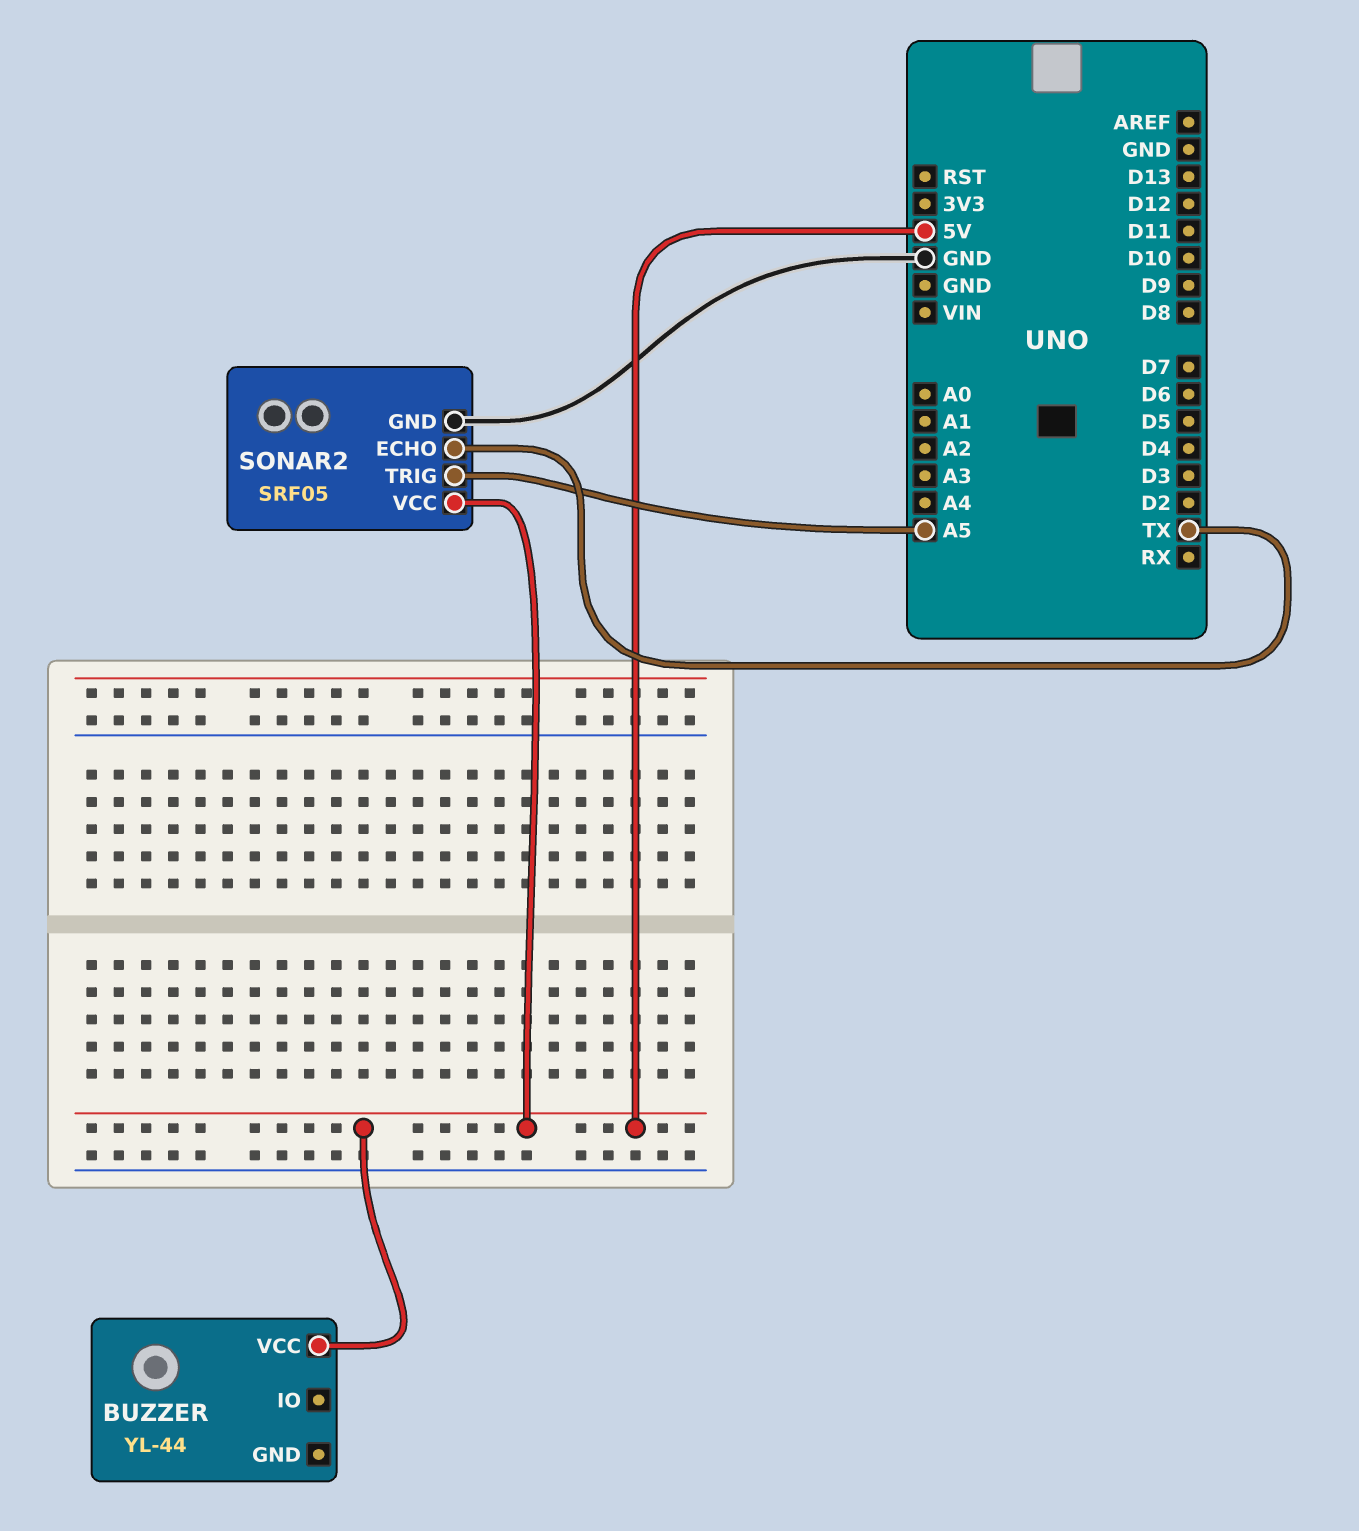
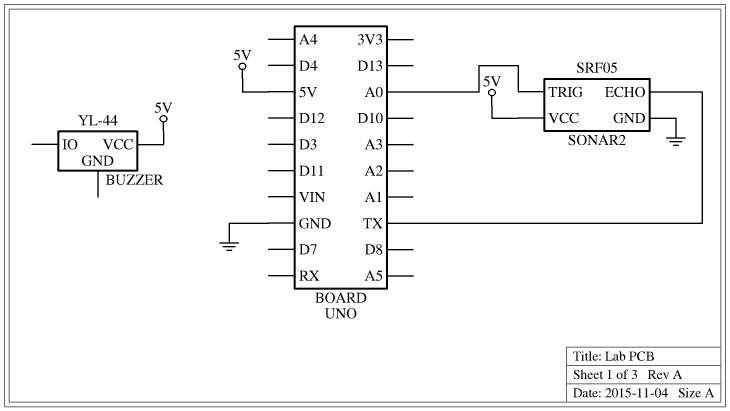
SONAR2 pin TRIG: A5 -> A0

